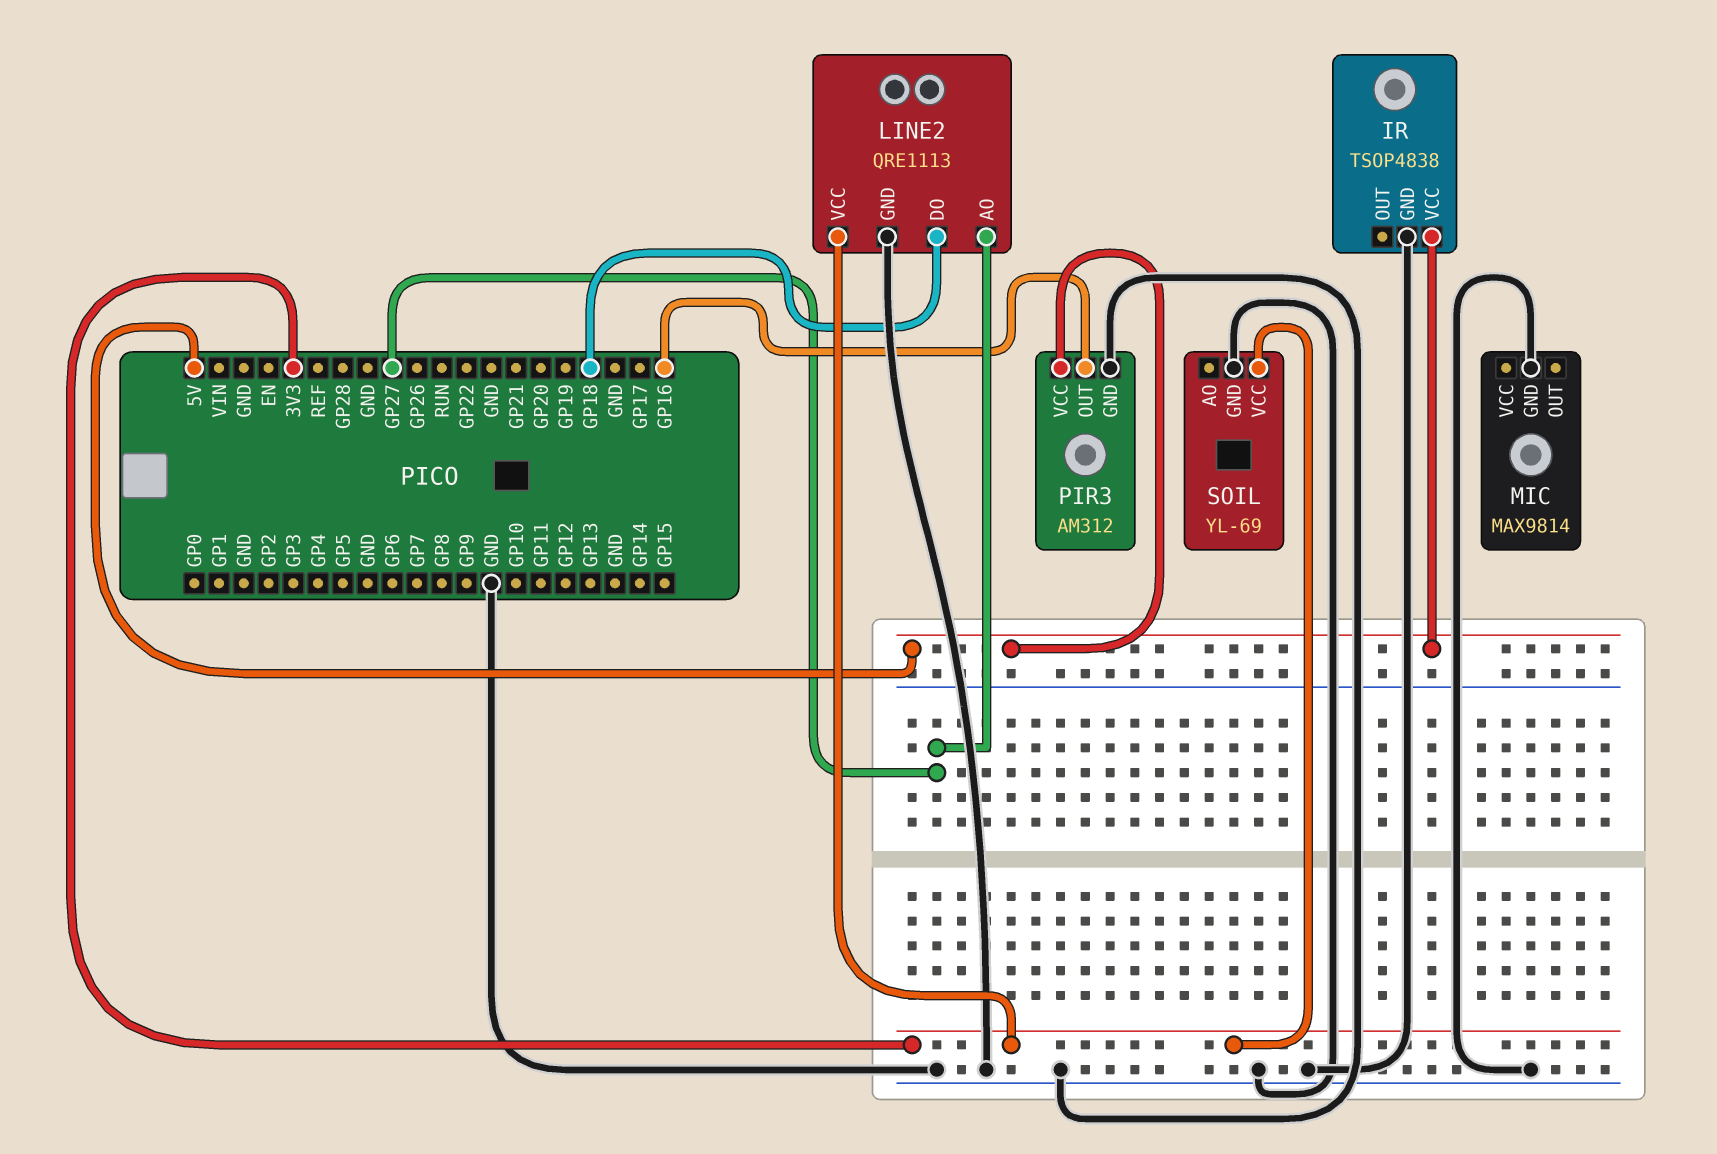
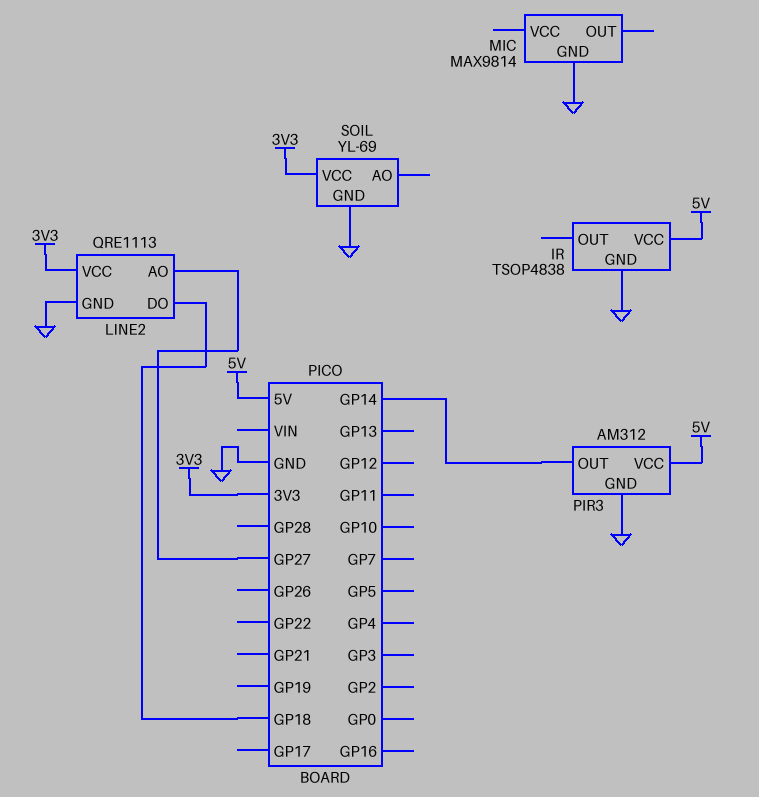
PIR3 pin OUT: GP16 -> GP14

